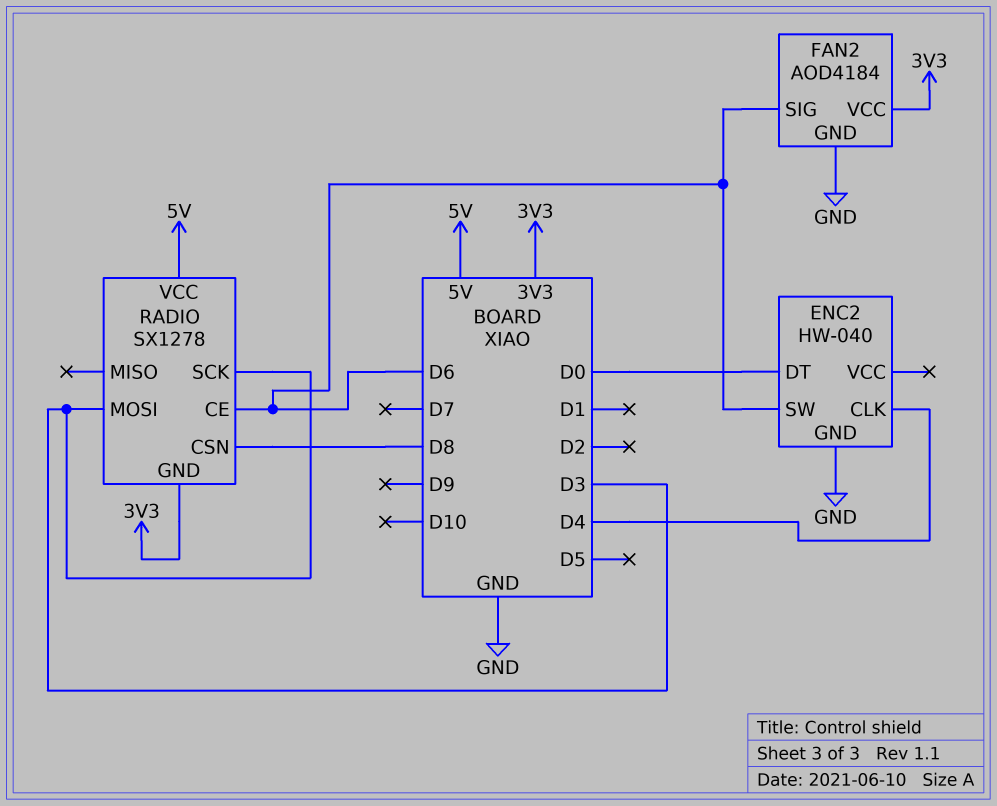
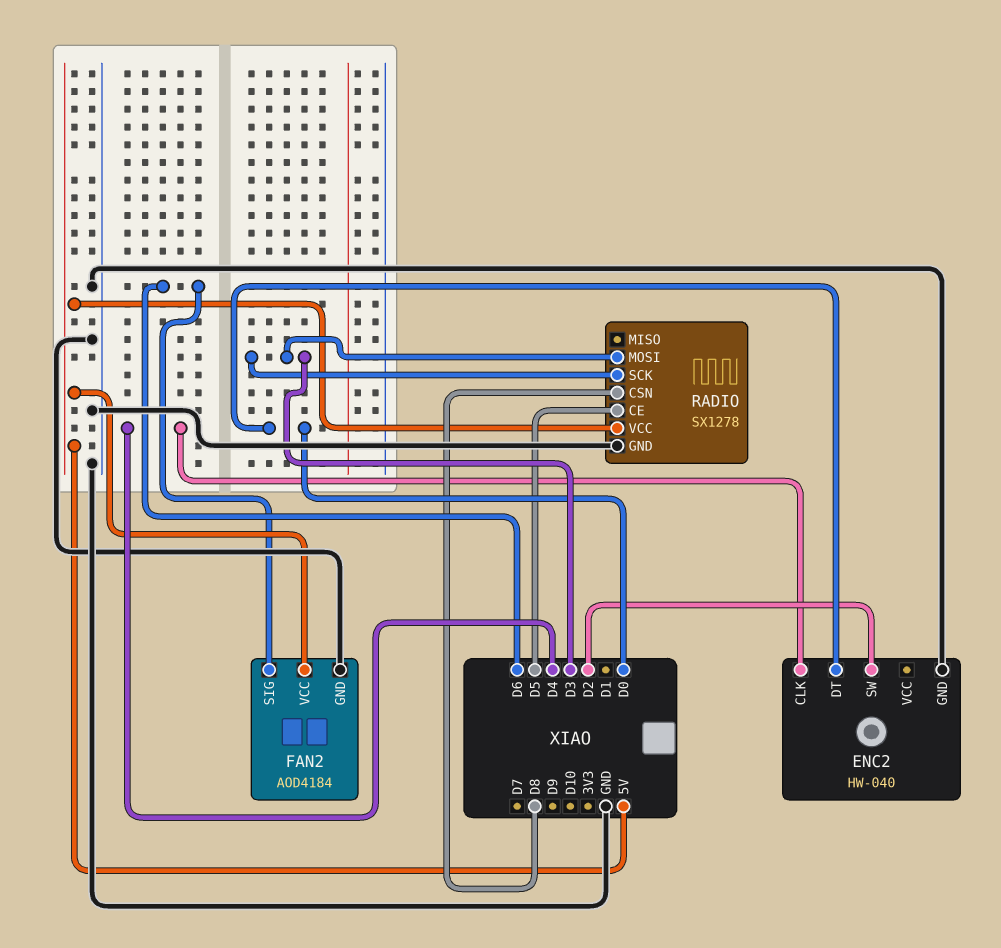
ENC2 pin SW: D6 -> D2
FAN2 pin VCC: 3V3 -> 5V
RADIO pin CE: D6 -> D5
RADIO pin GND: 3V3 -> GND

